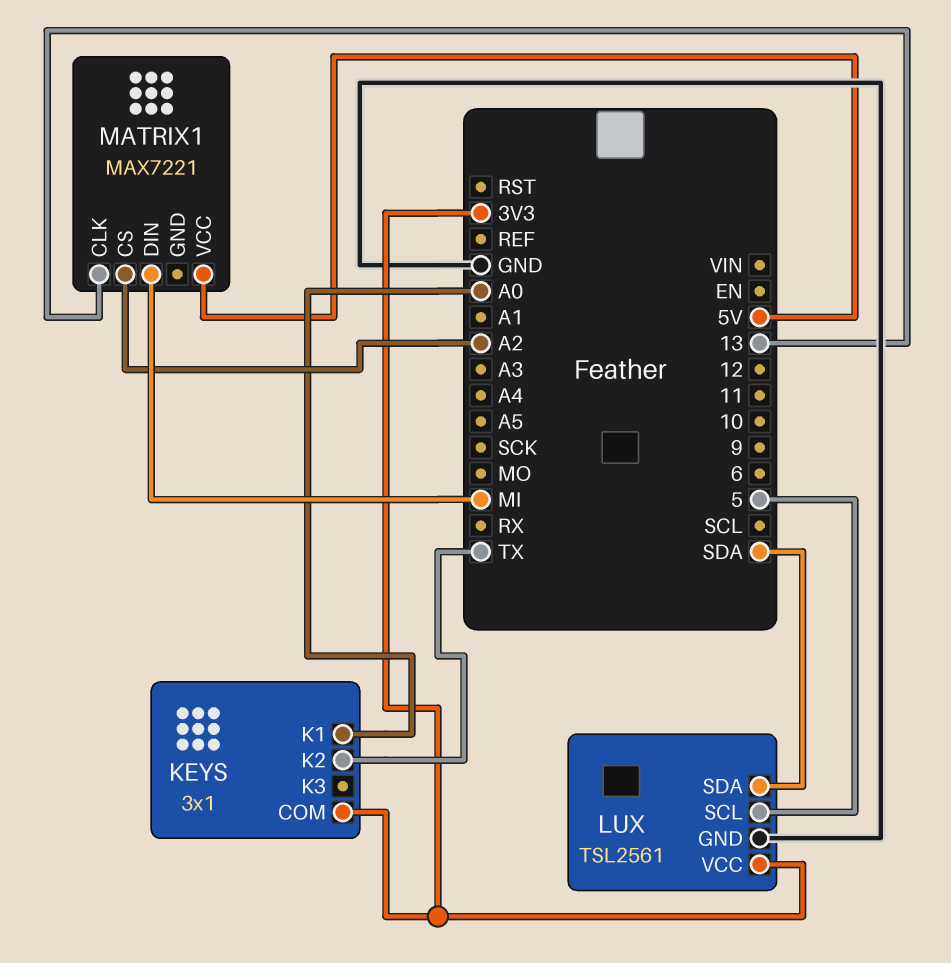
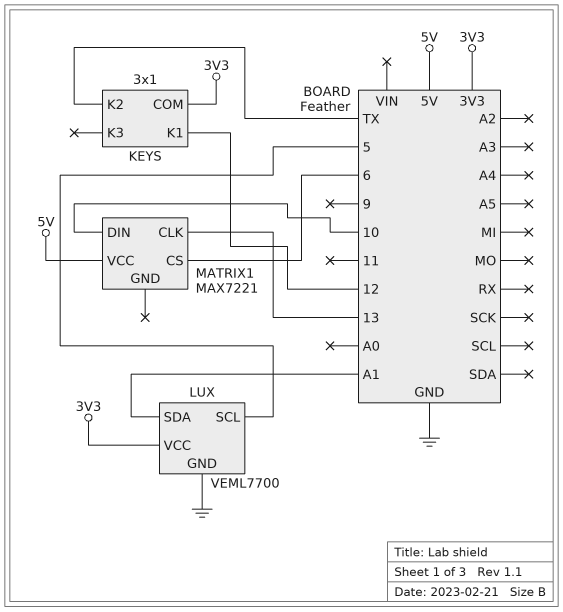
KEYS pin K1: A0 -> 12
LUX: TSL2561 -> VEML7700
LUX pin SDA: SDA -> A1
MATRIX1 pin CS: A2 -> 6
MATRIX1 pin DIN: MI -> 10

